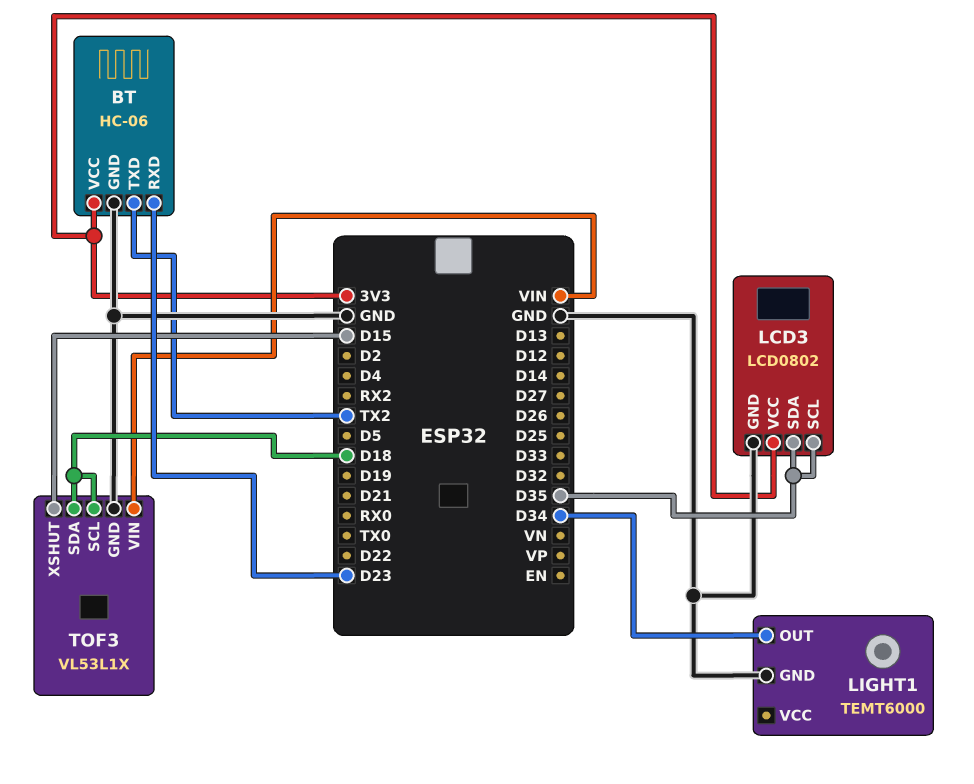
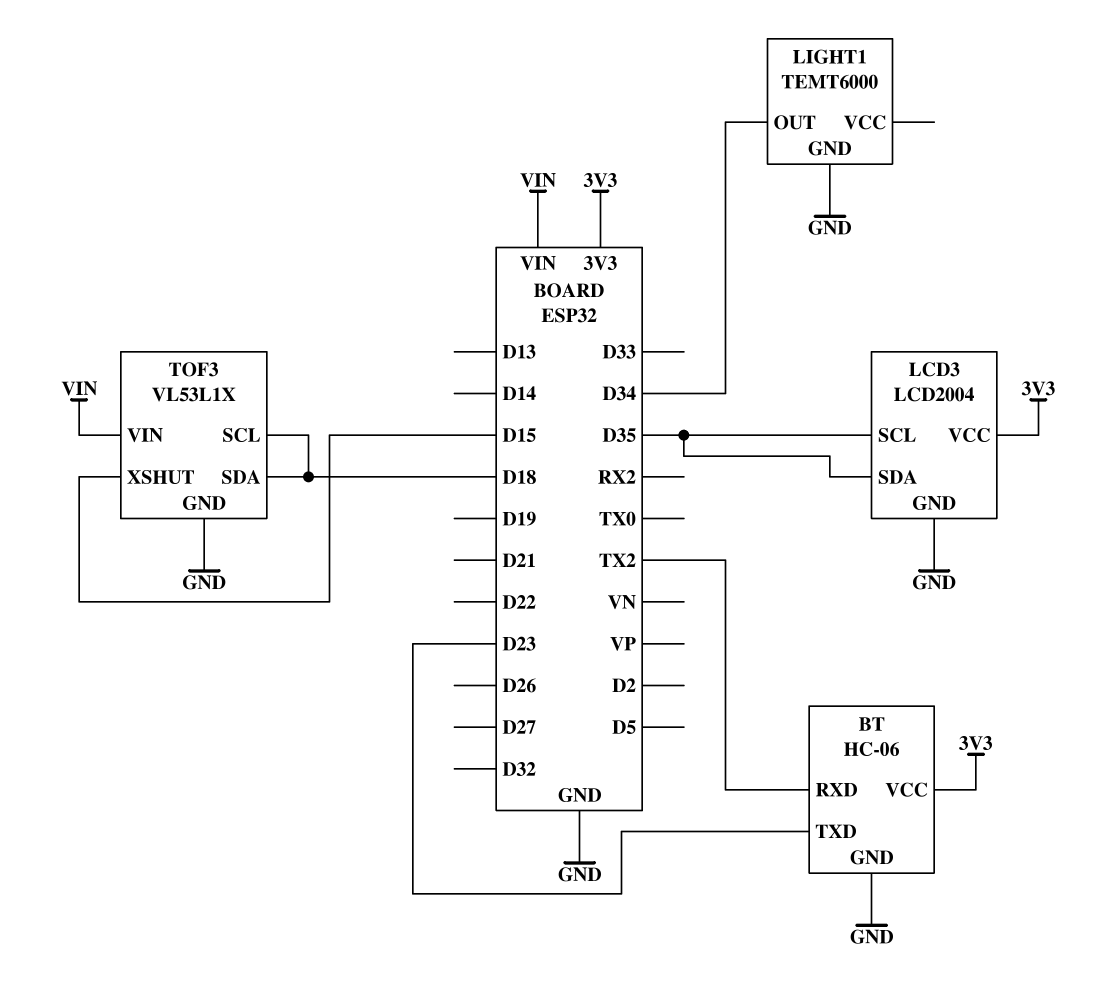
BT pin RXD: D23 -> TX2
BT pin TXD: TX2 -> D23
LCD3: LCD0802 -> LCD2004

